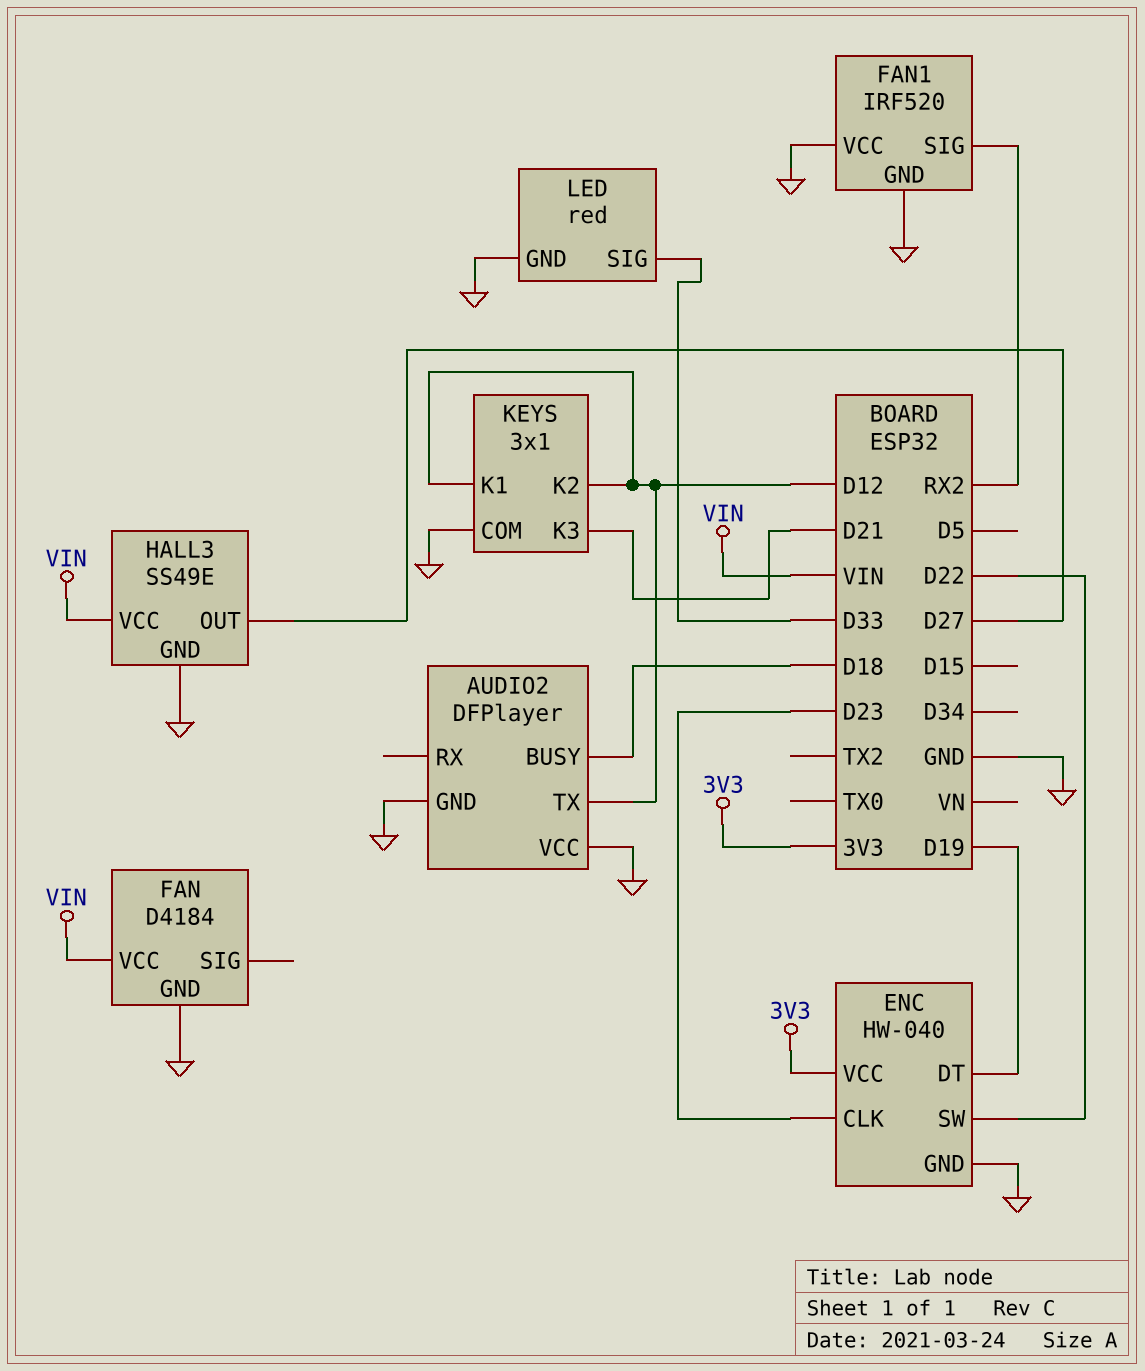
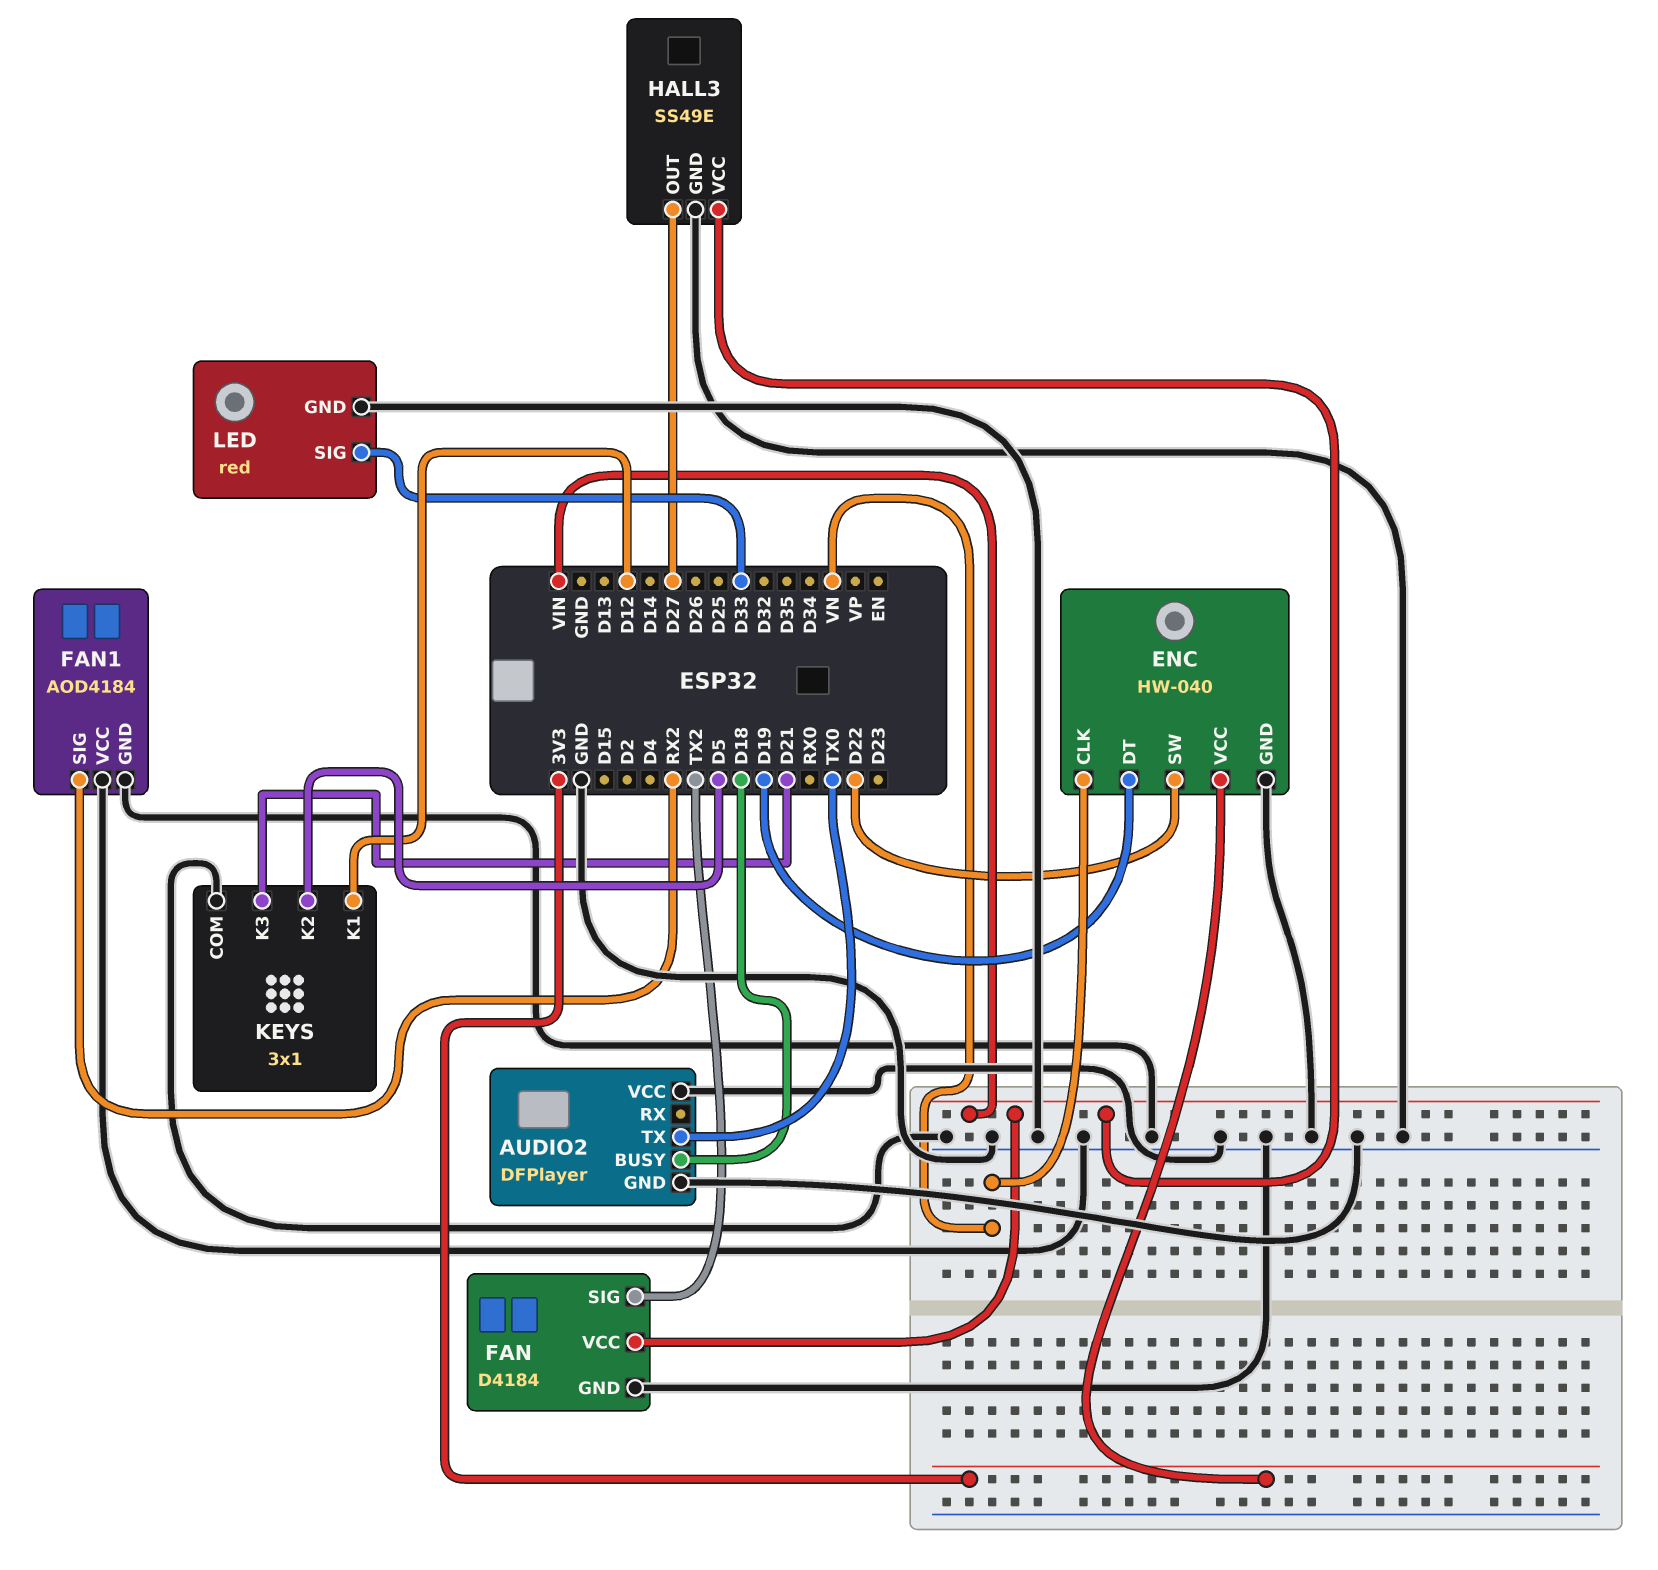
AUDIO2 pin TX: D12 -> TX0
ENC pin CLK: D23 -> VN
FAN pin SIG: none -> TX2
FAN1: IRF520 -> AOD4184
KEYS pin K2: D12 -> D5

